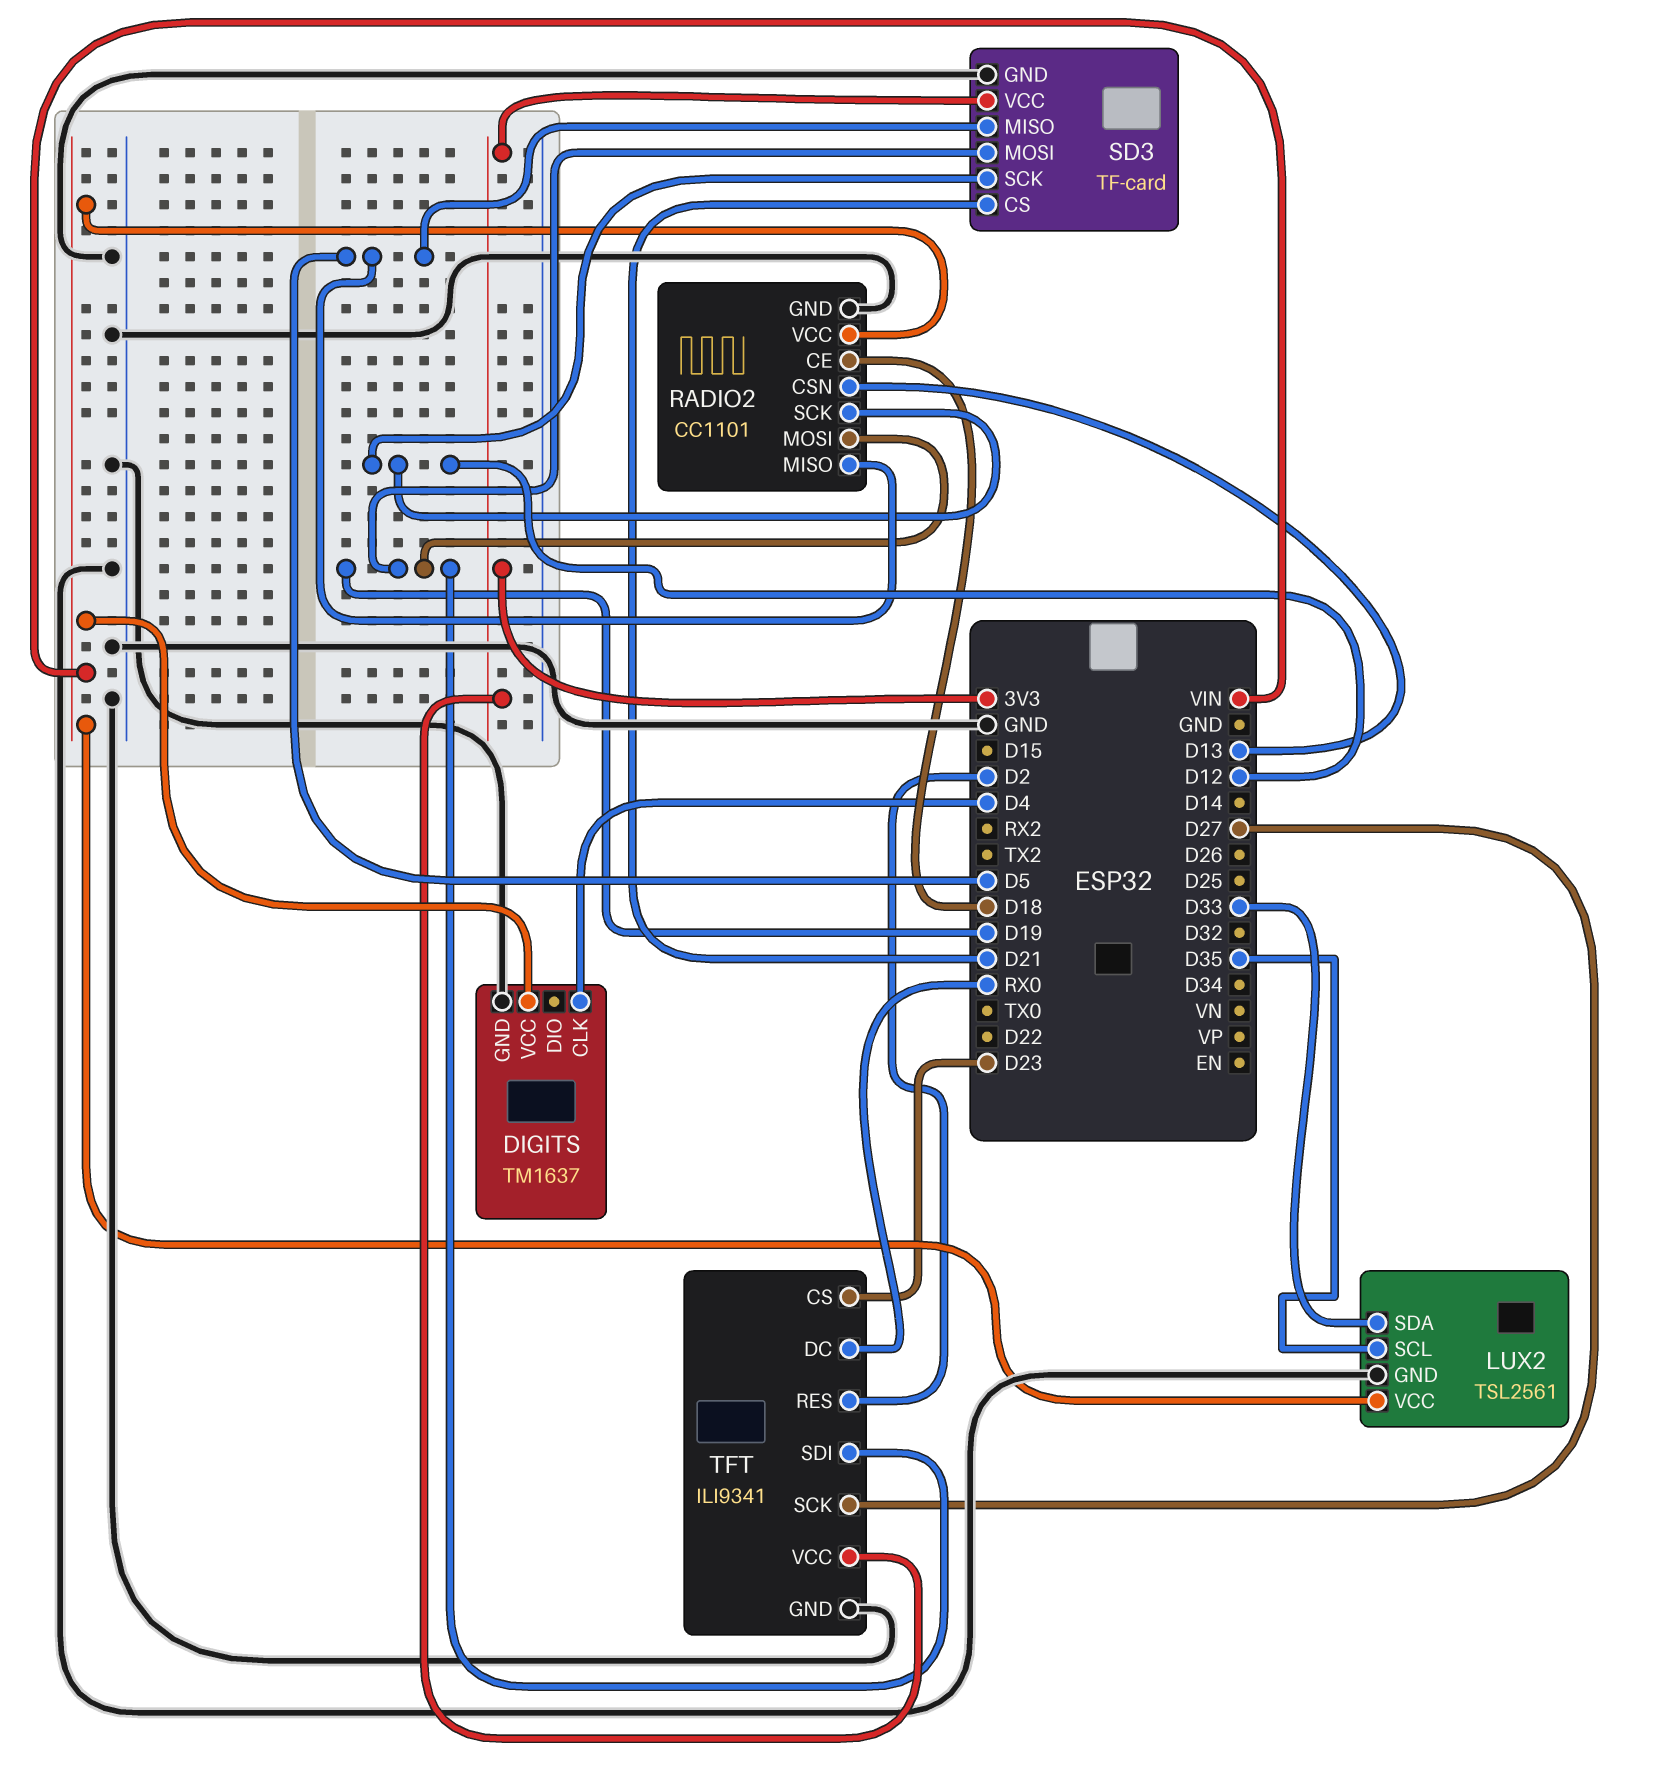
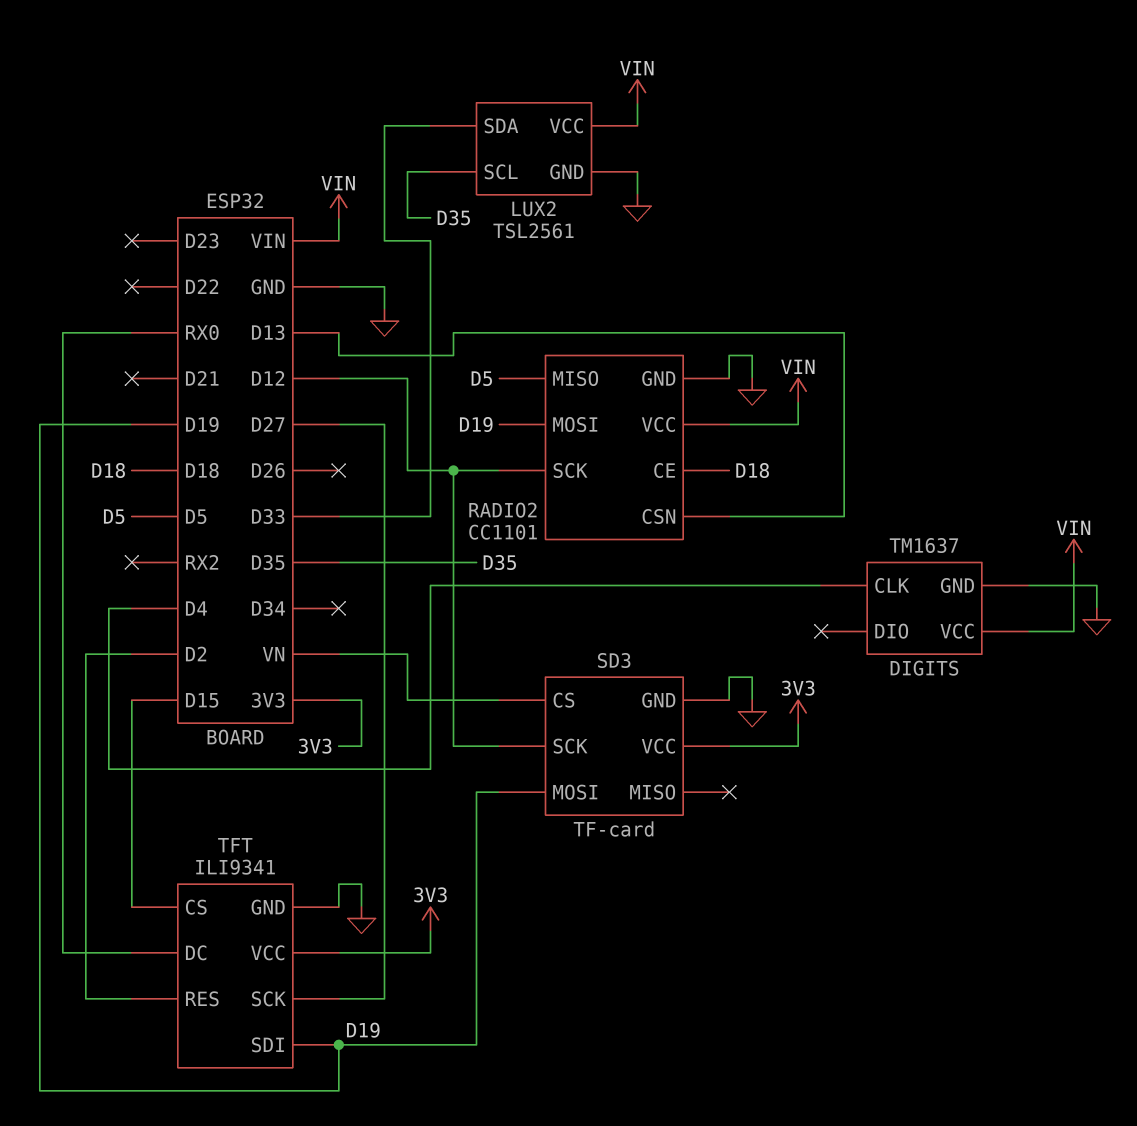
SD3 pin CS: D21 -> VN
SD3 pin MISO: D5 -> none
TFT pin CS: D23 -> D15

